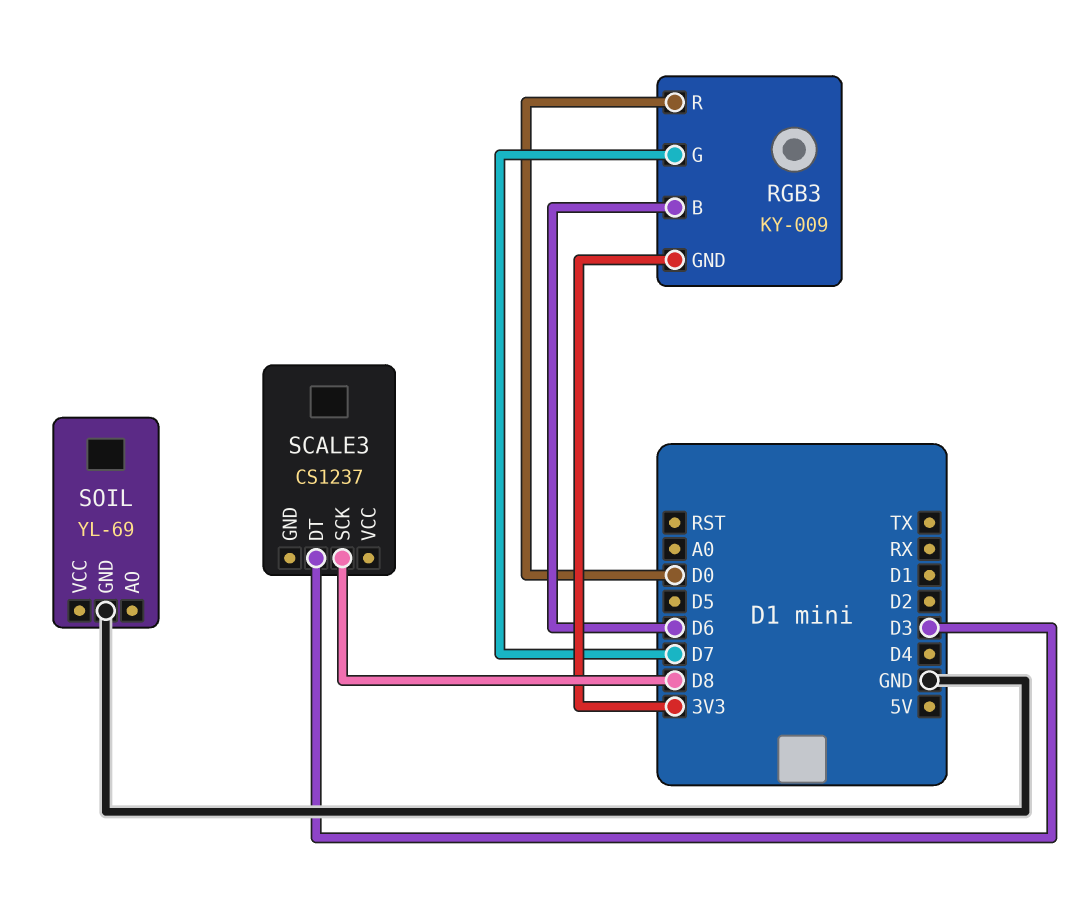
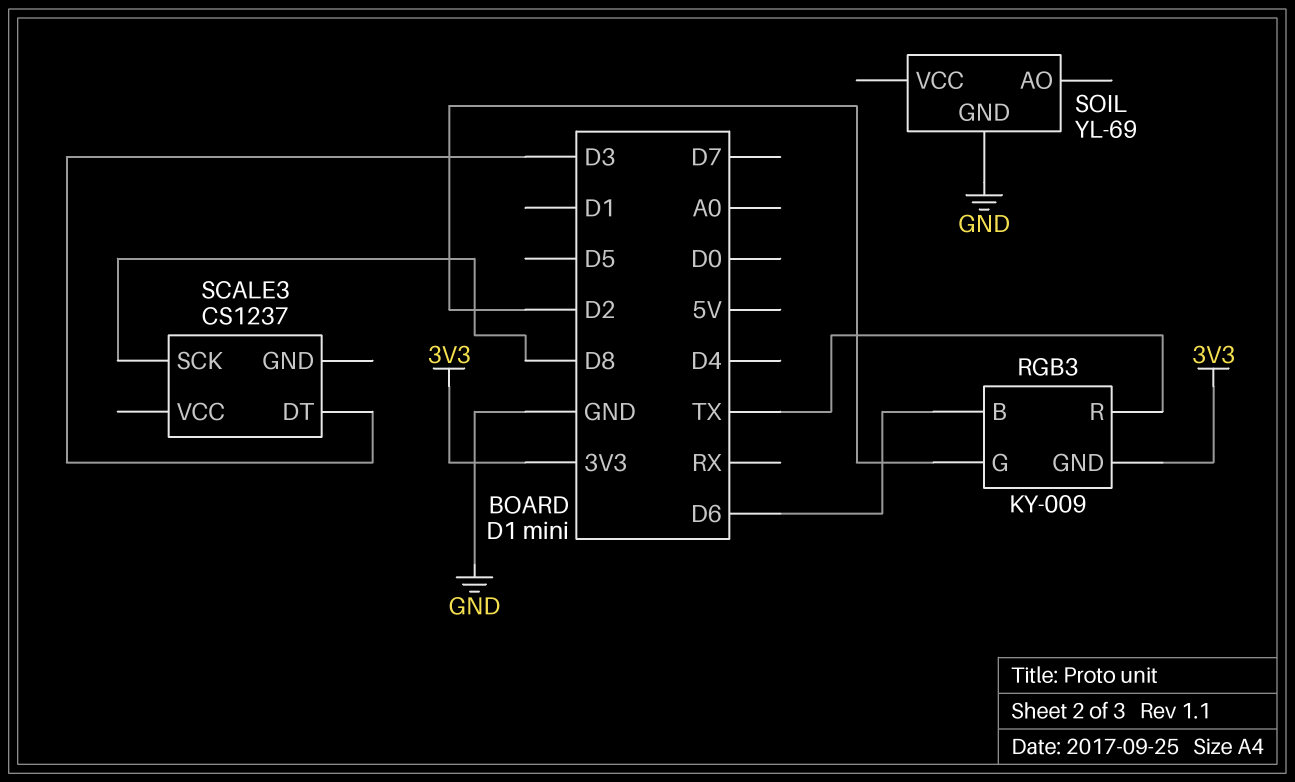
RGB3 pin G: D7 -> D2
RGB3 pin R: D0 -> TX

